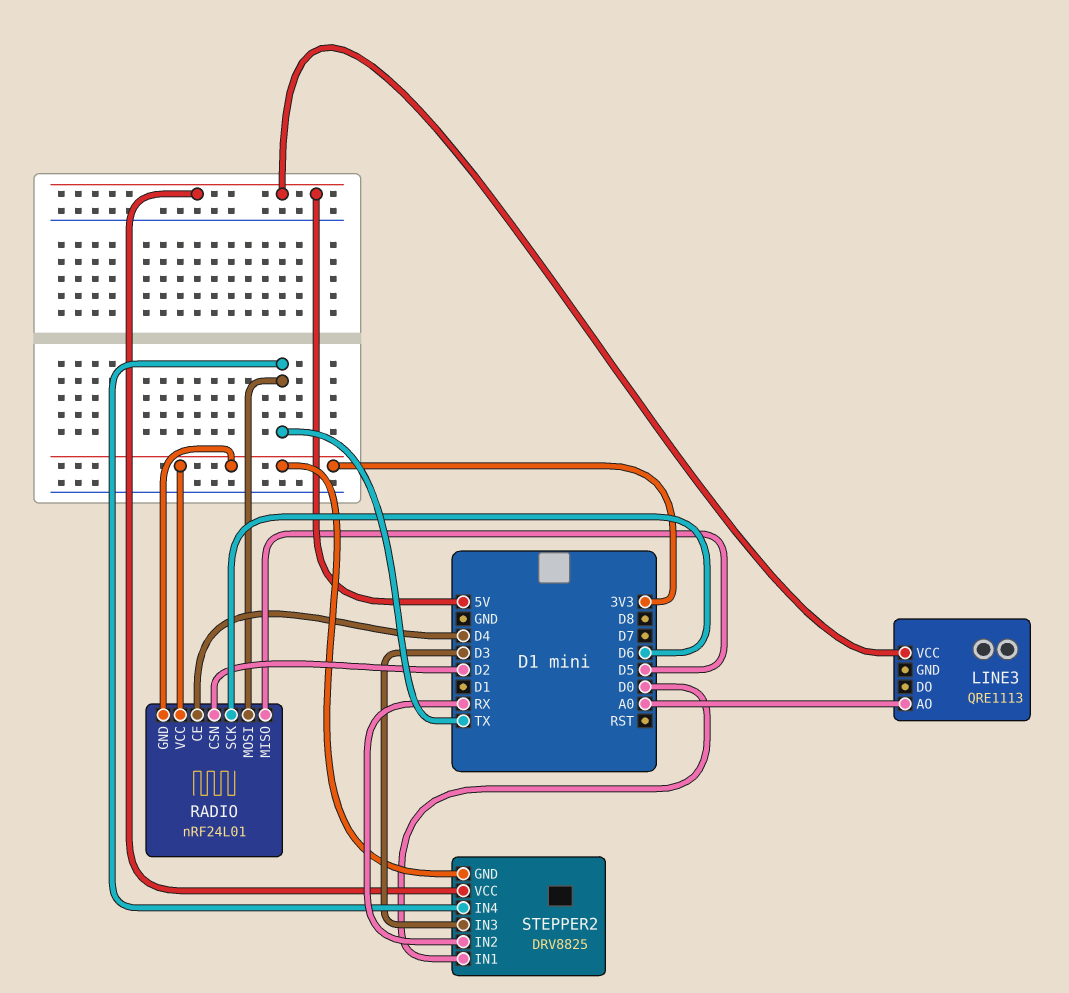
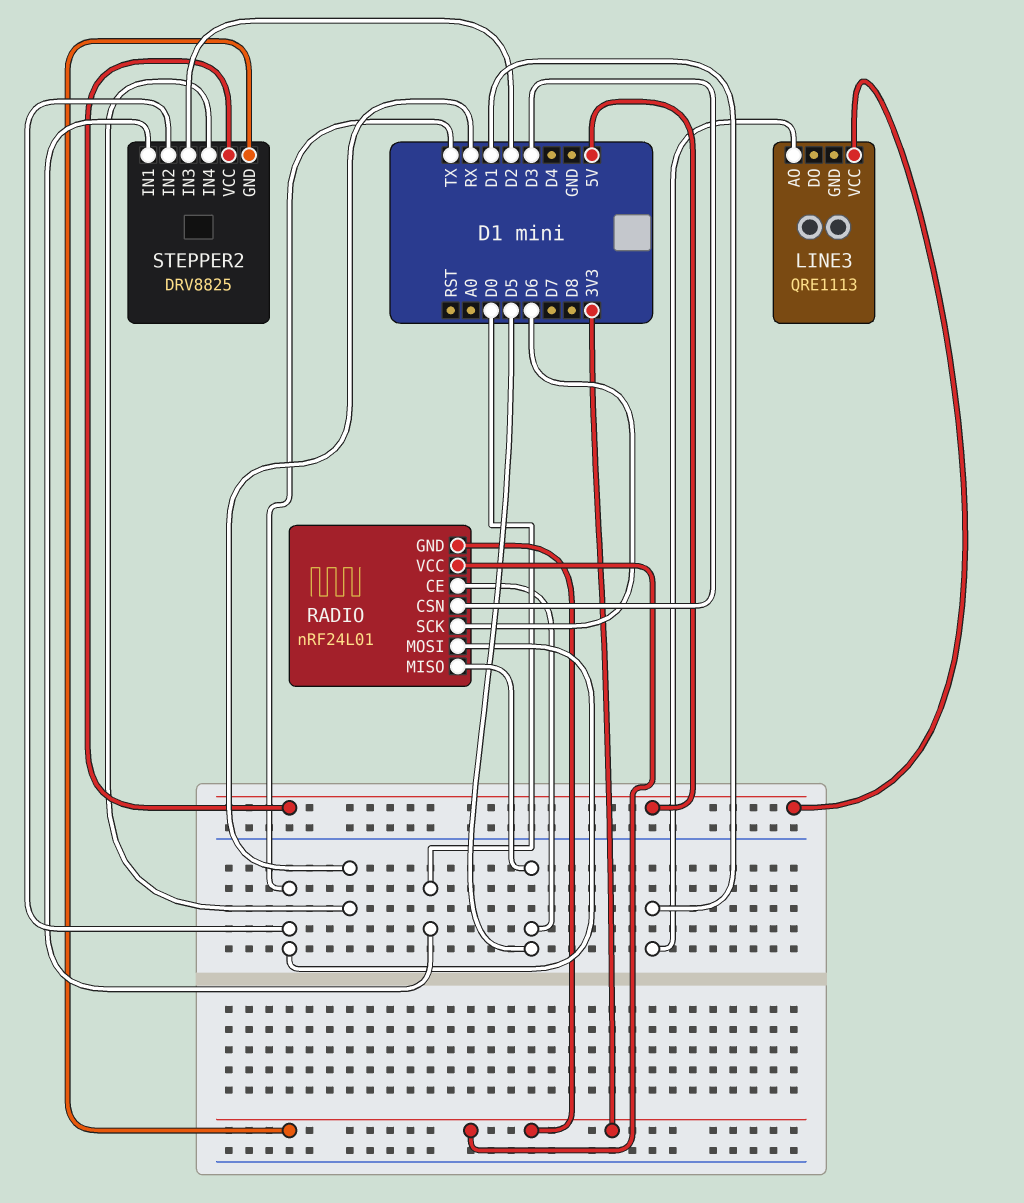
LINE3 pin AO: A0 -> D1
RADIO pin CE: D4 -> D5
RADIO pin CSN: D2 -> D3
STEPPER2 pin IN2: RX -> TX
STEPPER2 pin IN3: D3 -> D2
STEPPER2 pin IN4: TX -> RX

